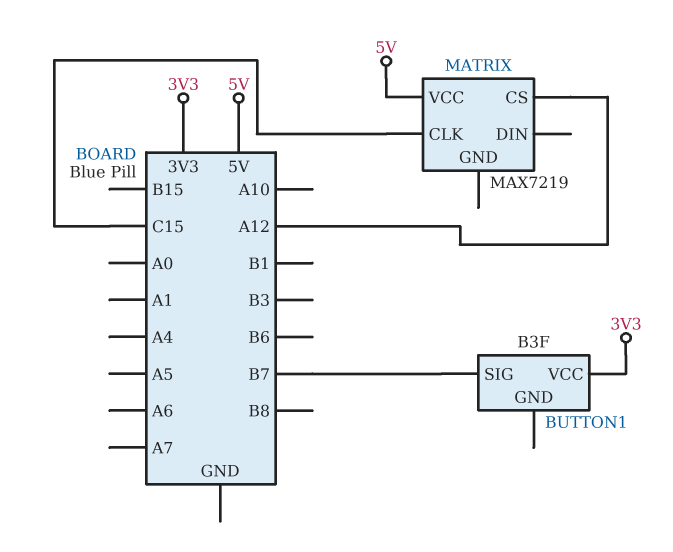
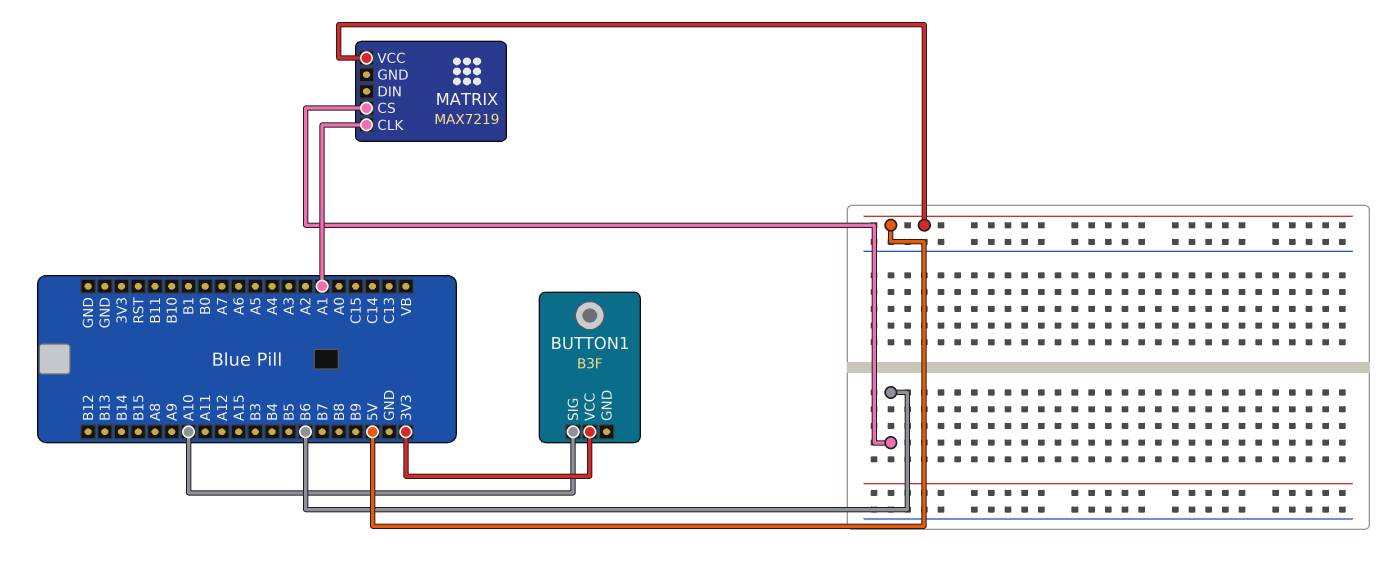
BUTTON1 pin SIG: B7 -> A10
MATRIX pin CLK: C15 -> A1
MATRIX pin CS: A12 -> B6

